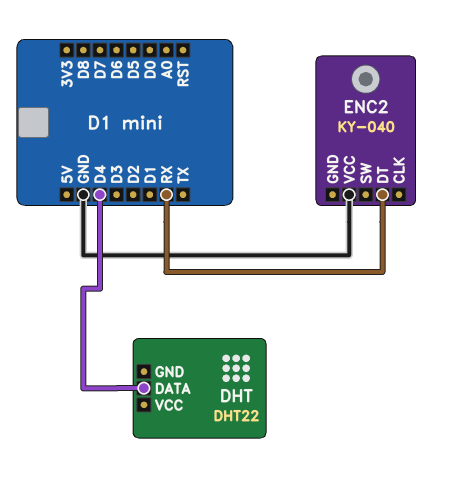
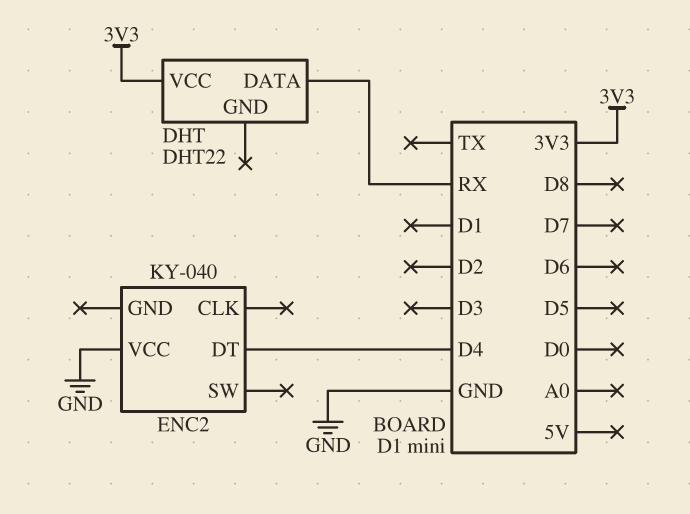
DHT pin DATA: D4 -> RX
DHT pin VCC: none -> 3V3
ENC2 pin DT: RX -> D4

